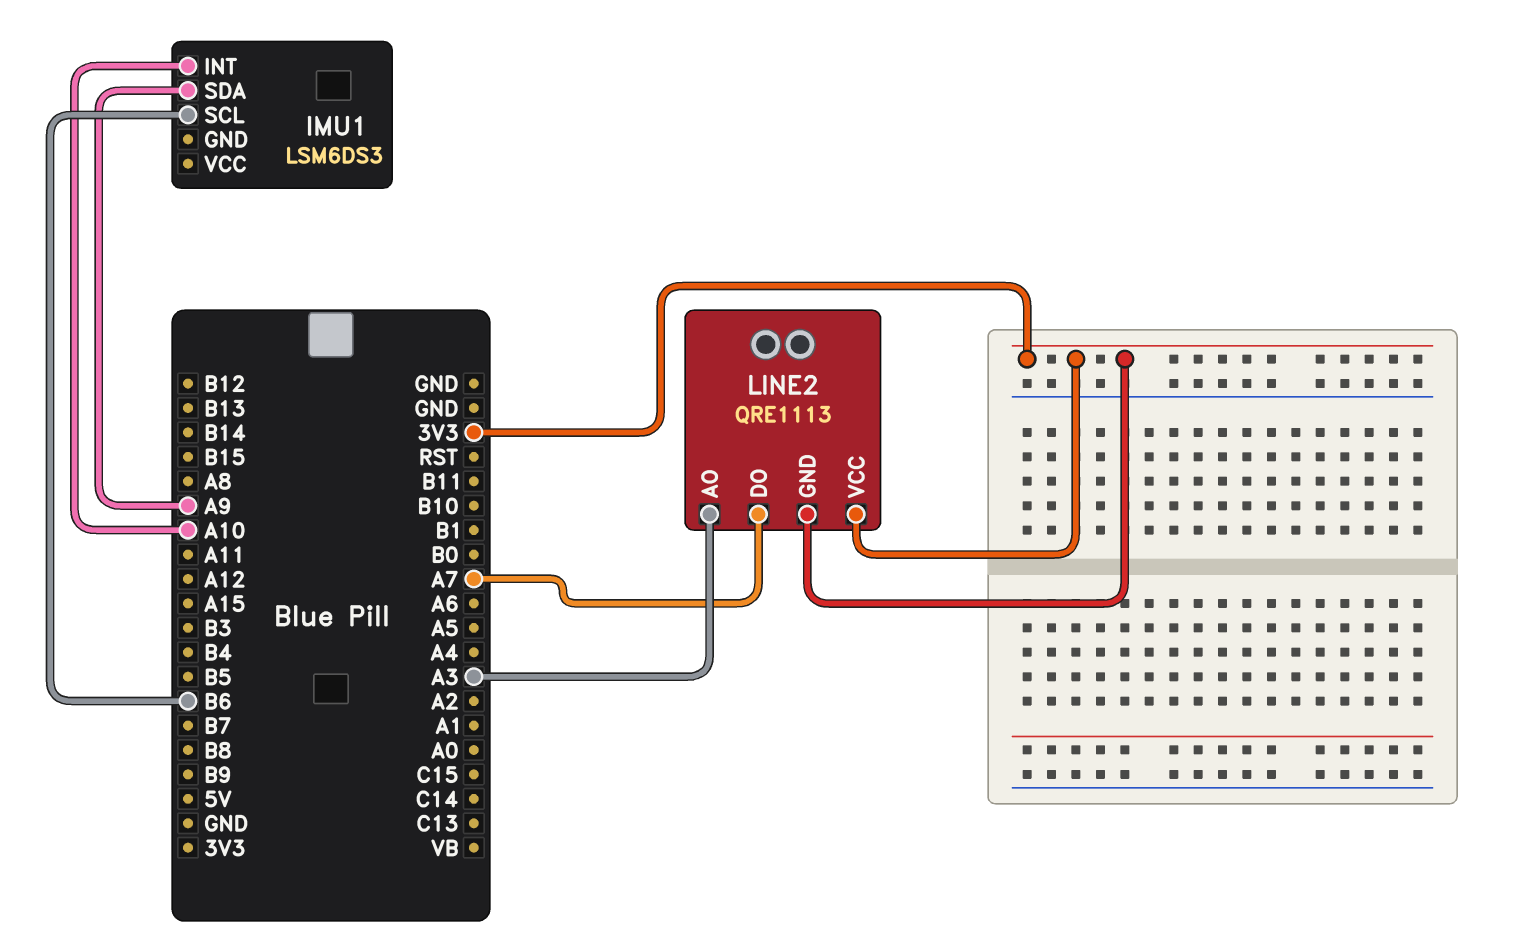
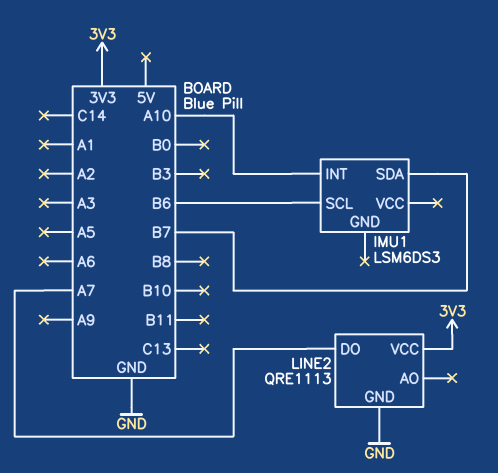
IMU1 pin SDA: A9 -> B7
LINE2 pin AO: A3 -> none
LINE2 pin GND: 3V3 -> GND

